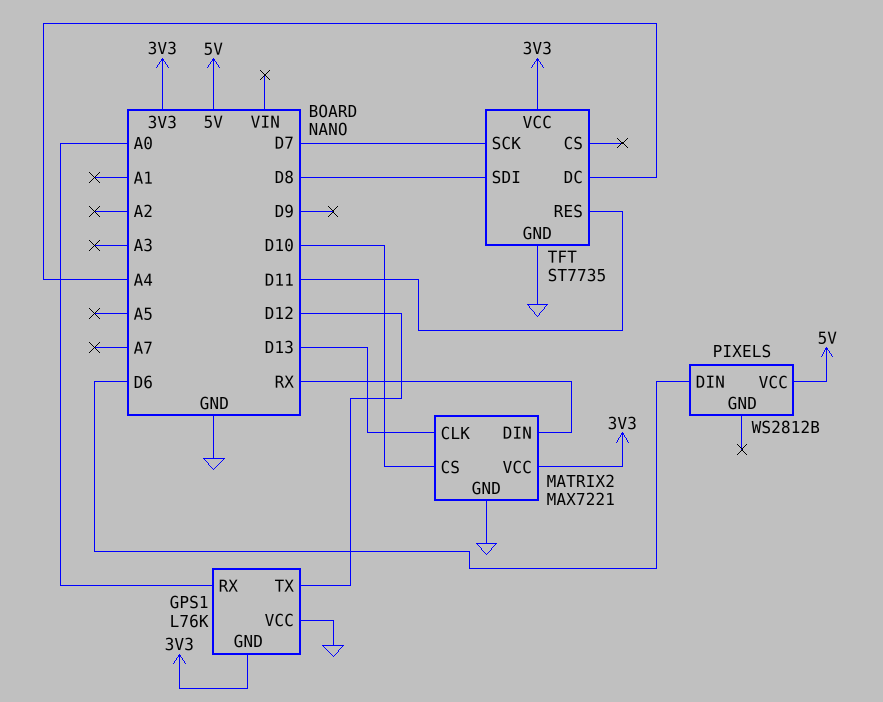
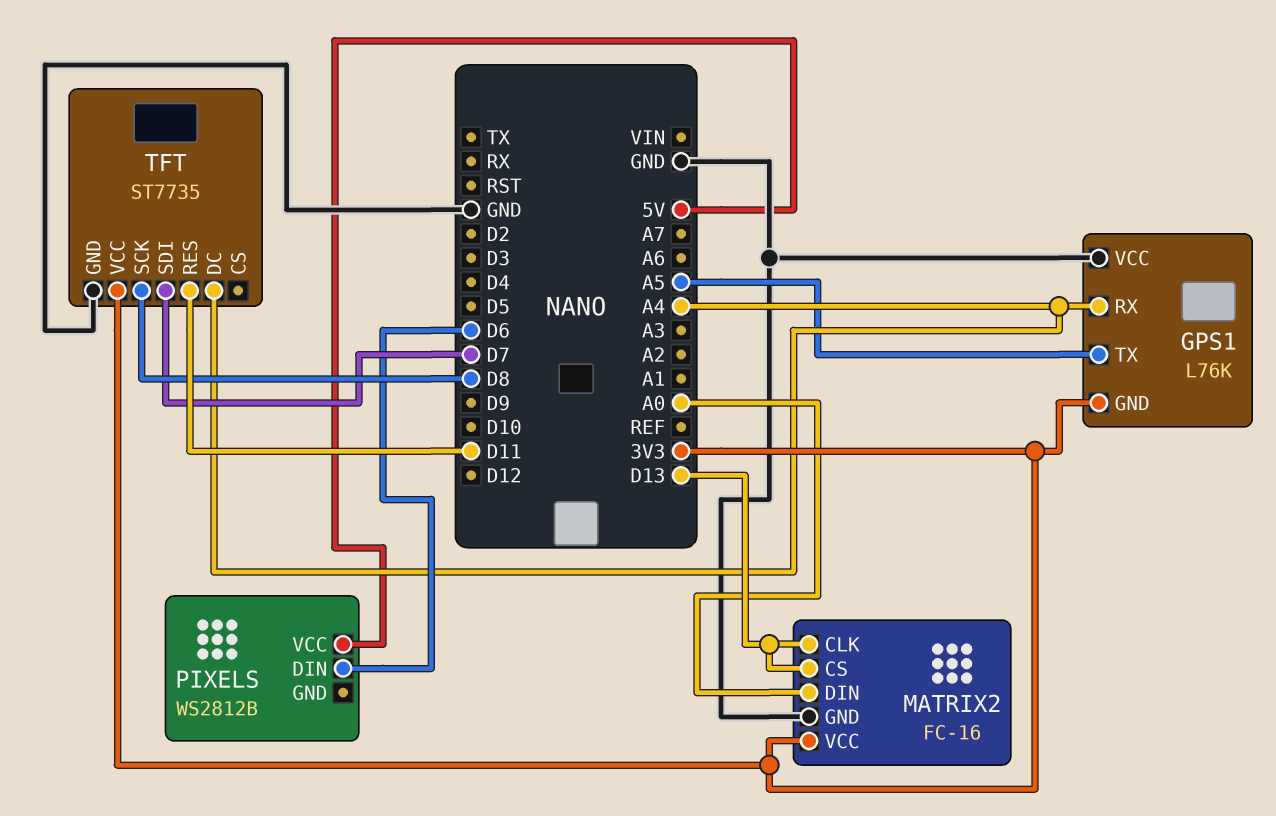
GPS1 pin RX: A0 -> A4
GPS1 pin TX: D12 -> A5
MATRIX2: MAX7221 -> FC-16
MATRIX2 pin CS: D10 -> D13
MATRIX2 pin DIN: RX -> A0
TFT pin SCK: D7 -> D8
TFT pin SDI: D8 -> D7

